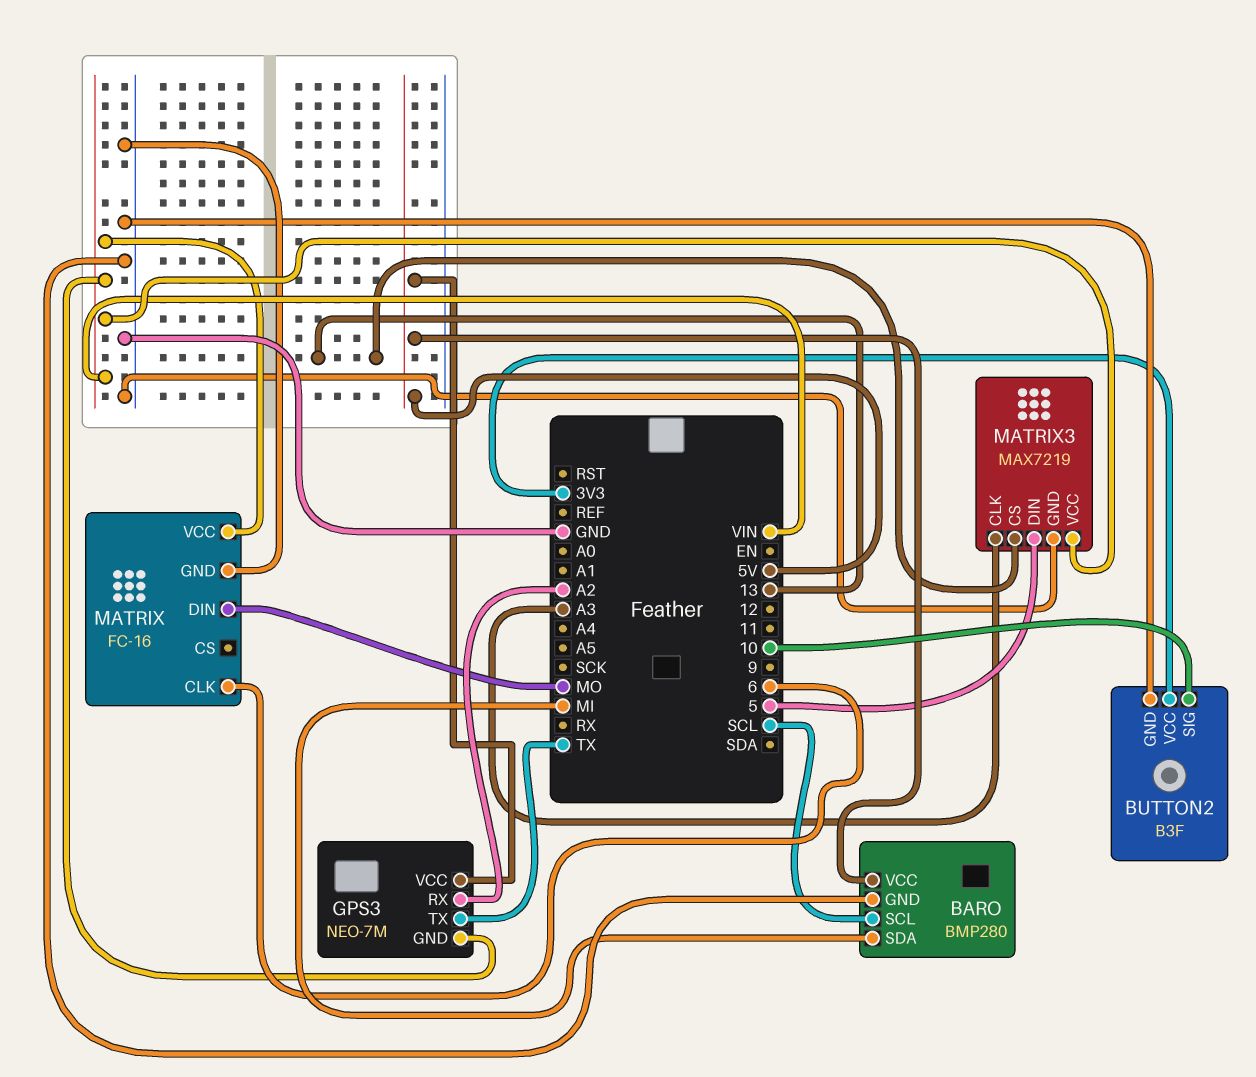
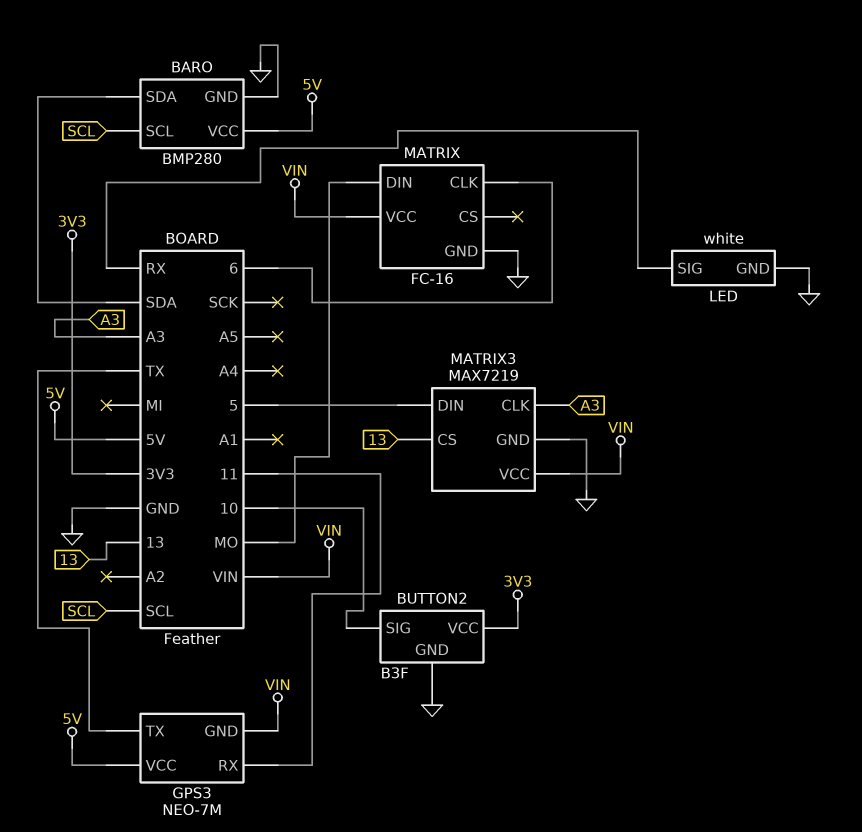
BARO pin SDA: MI -> SDA
GPS3 pin RX: A2 -> 11
LED: none -> white
LED pin GND: none -> GND
LED pin SIG: none -> RX

